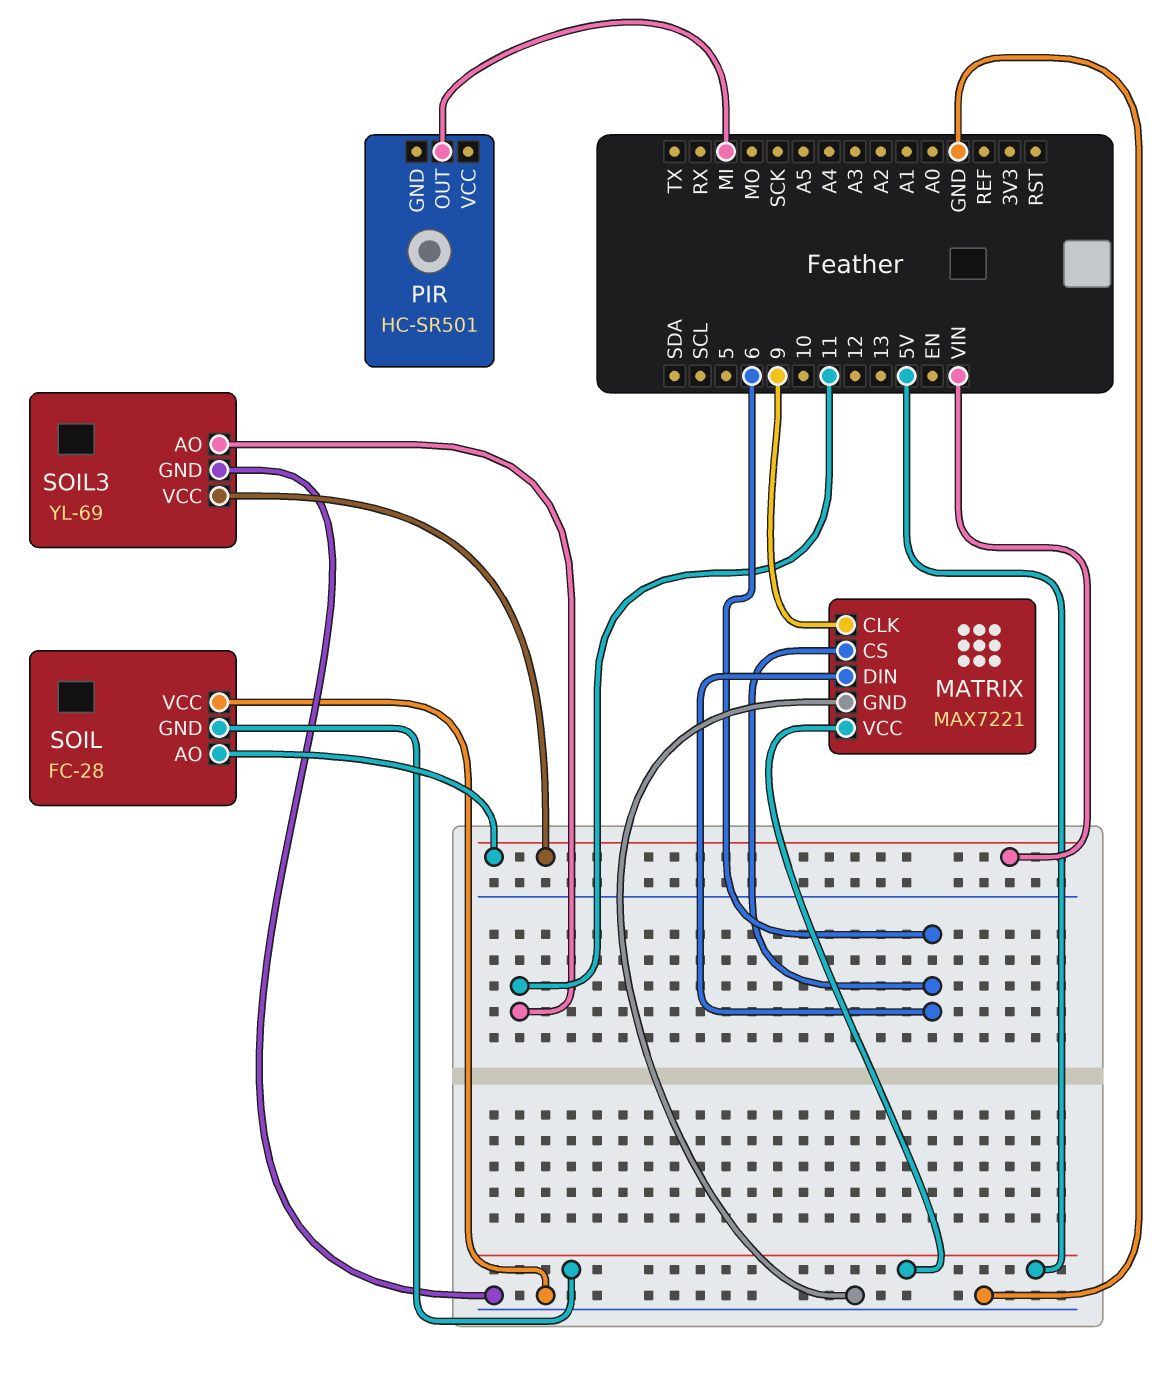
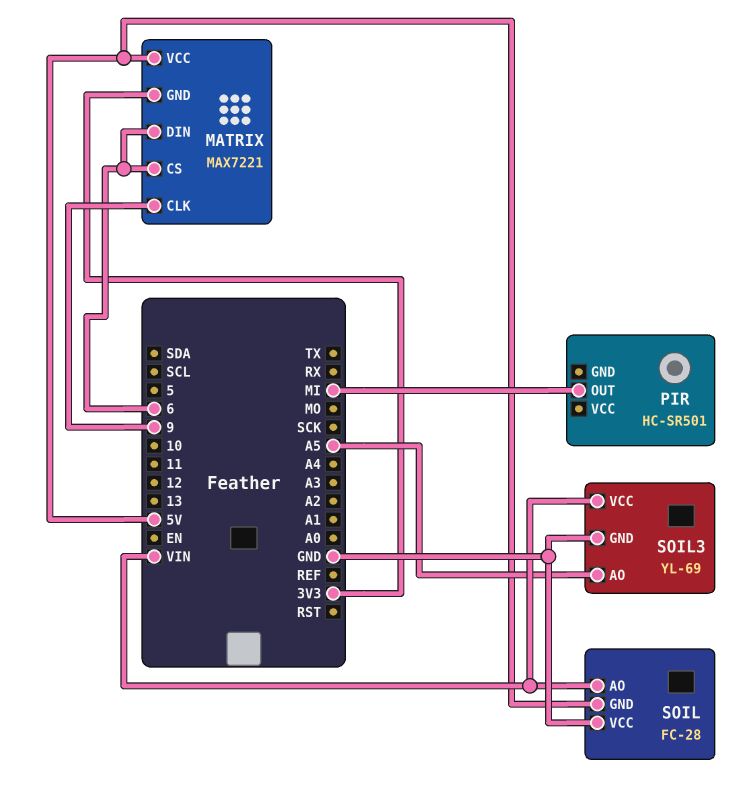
MATRIX pin GND: GND -> 3V3
SOIL3 pin AO: 11 -> A5

